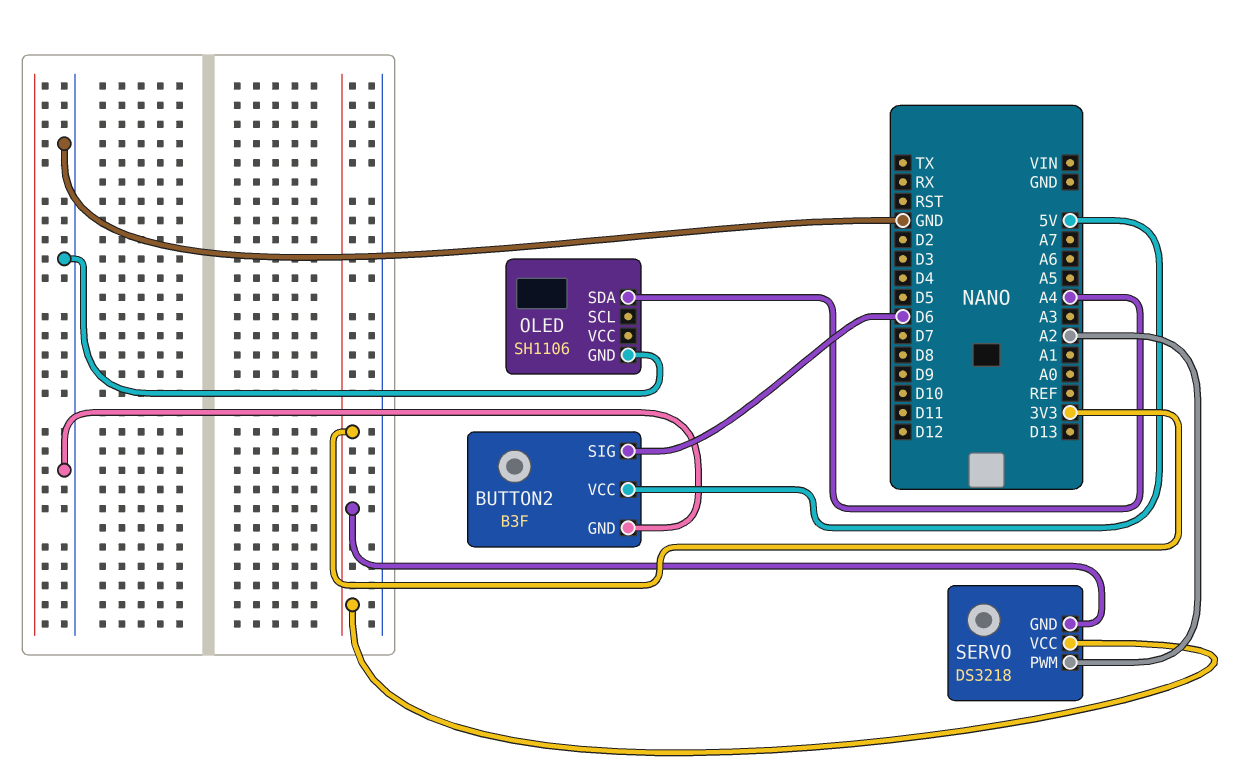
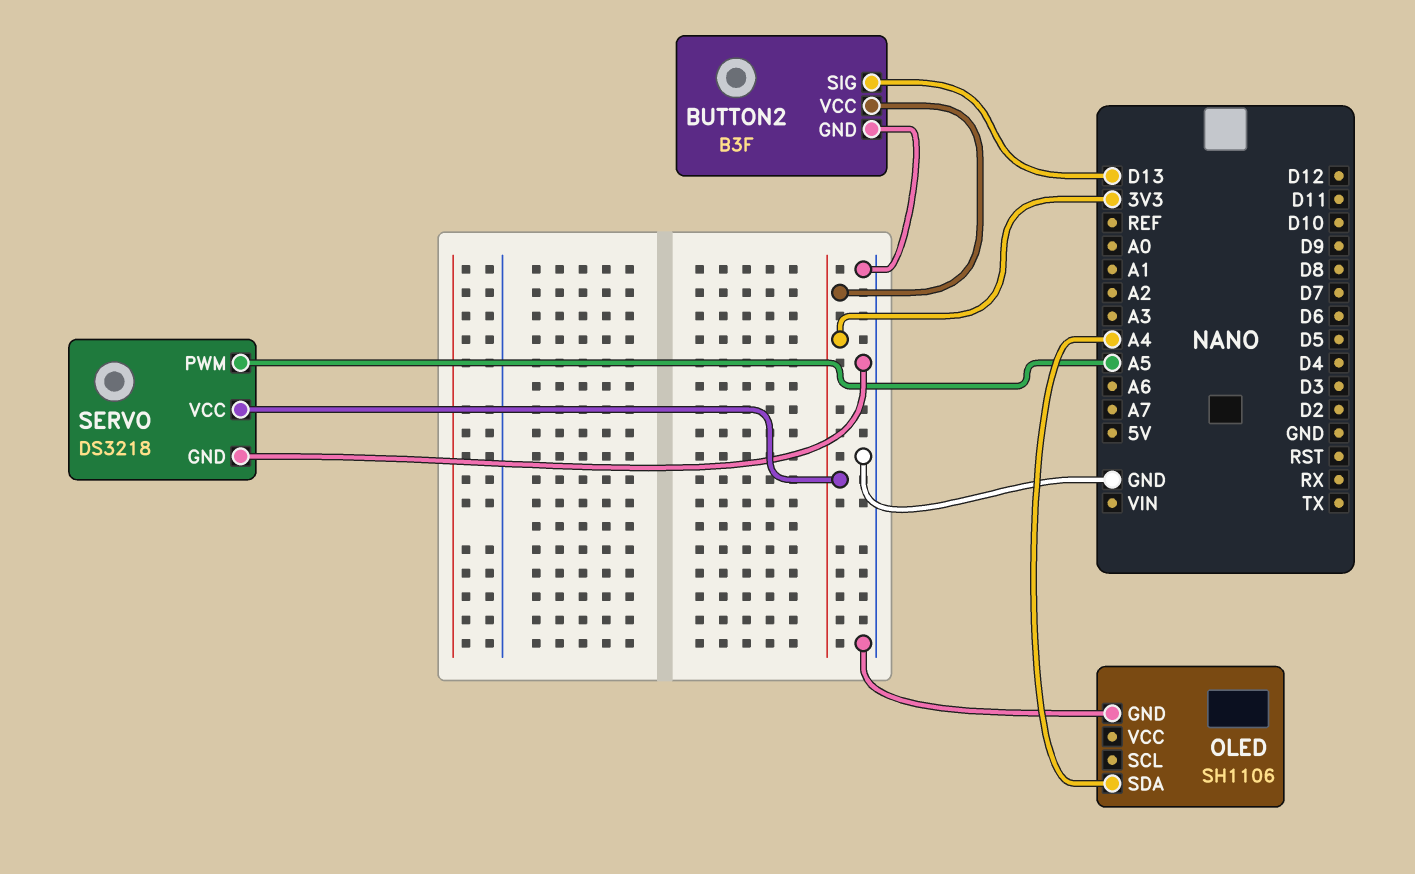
BUTTON2 pin SIG: D6 -> D13
BUTTON2 pin VCC: 5V -> 3V3
SERVO pin GND: 3V3 -> GND
SERVO pin PWM: A2 -> A5

